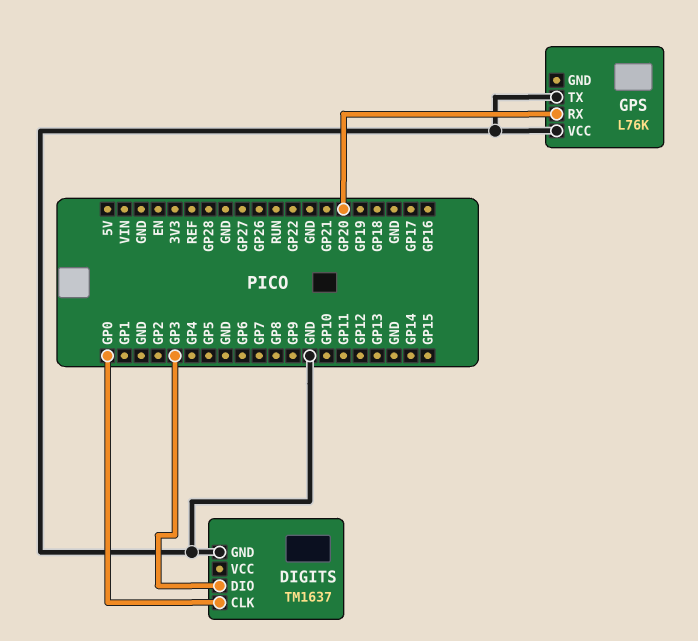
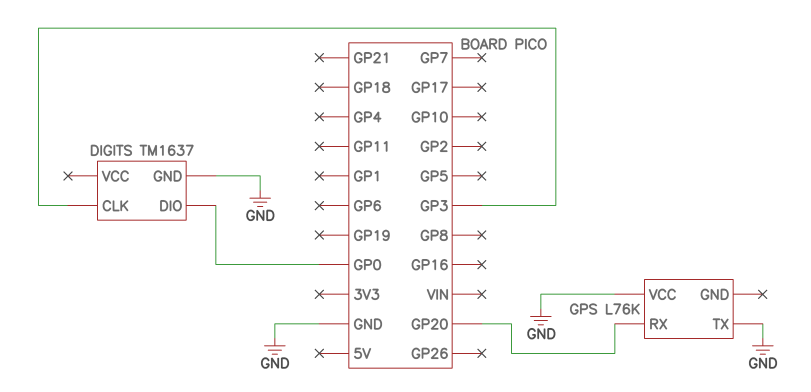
DIGITS pin CLK: GP0 -> GP3
DIGITS pin DIO: GP3 -> GP0

